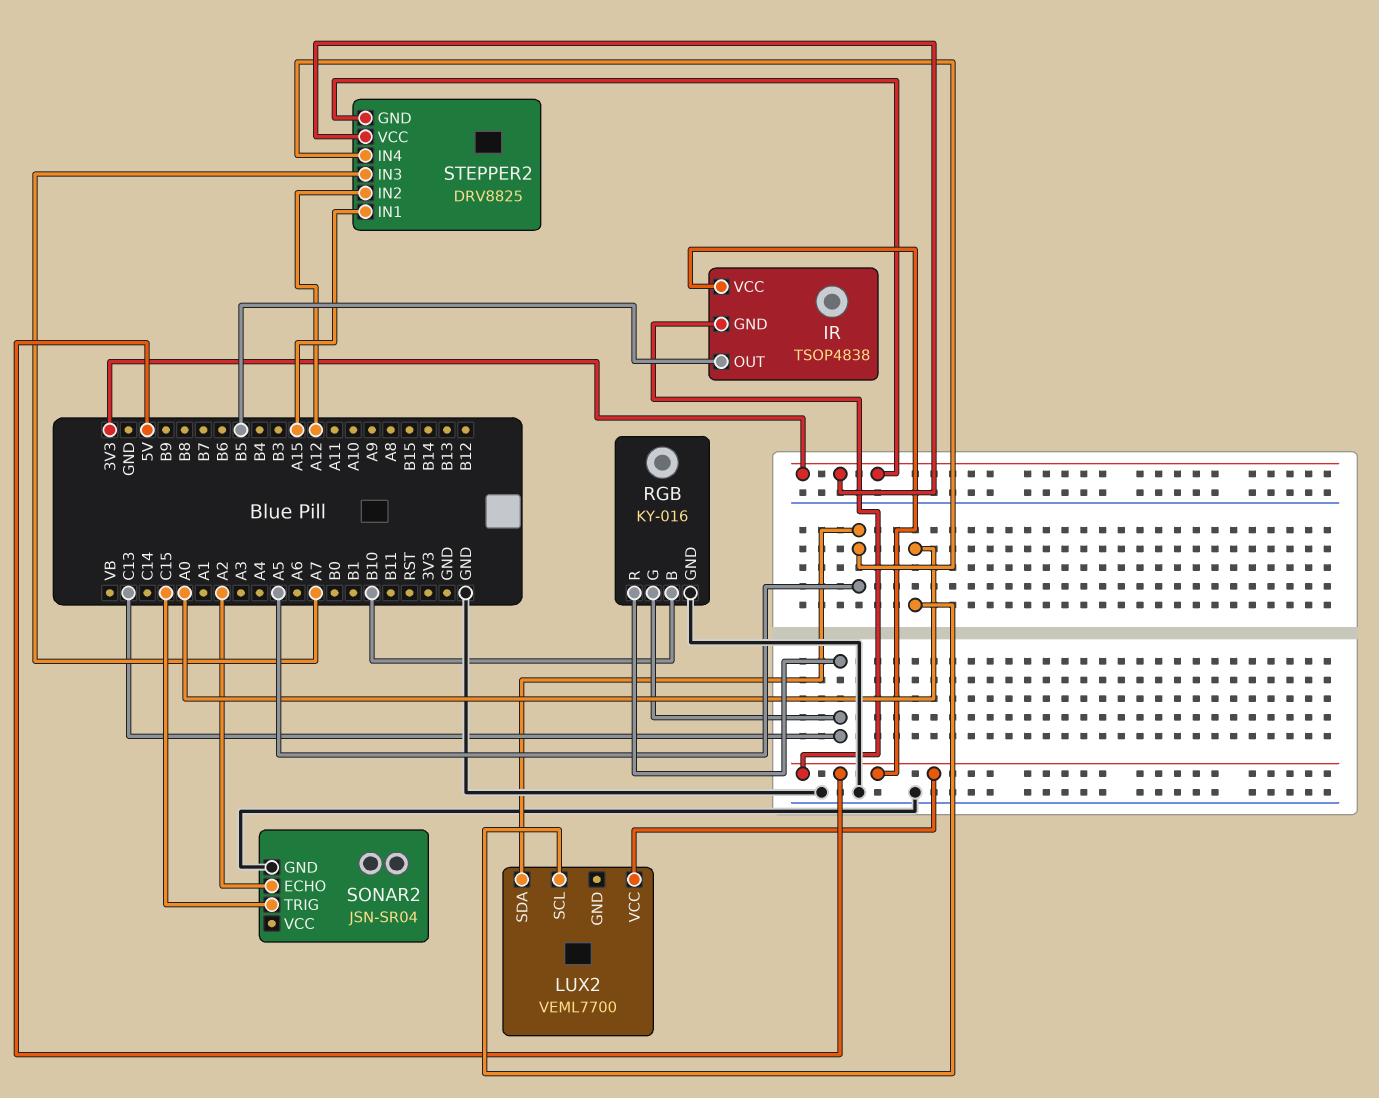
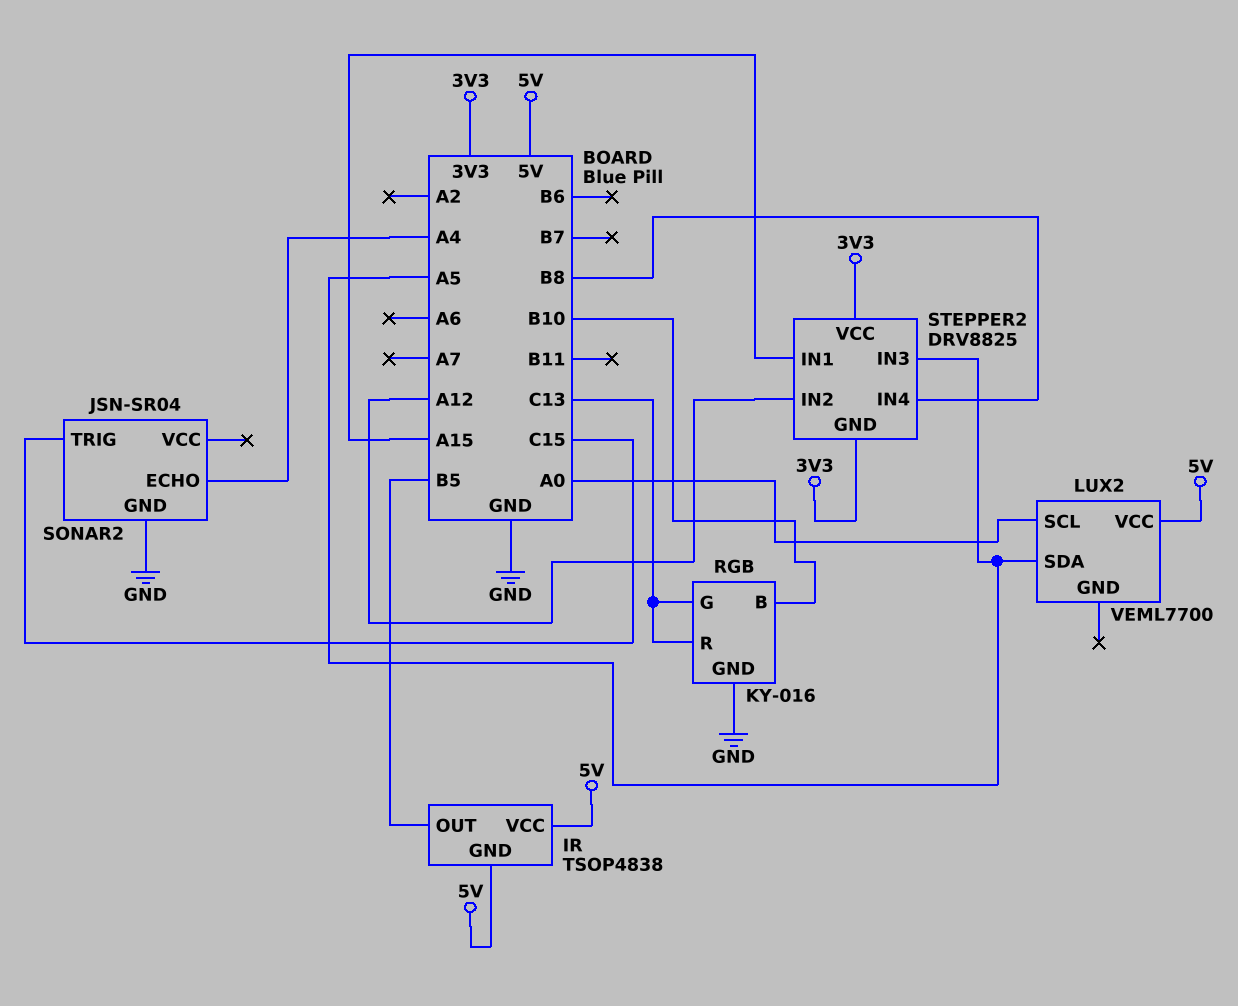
SONAR2 pin ECHO: A2 -> A4
STEPPER2 pin IN3: A7 -> A5
STEPPER2 pin IN4: A5 -> B8

